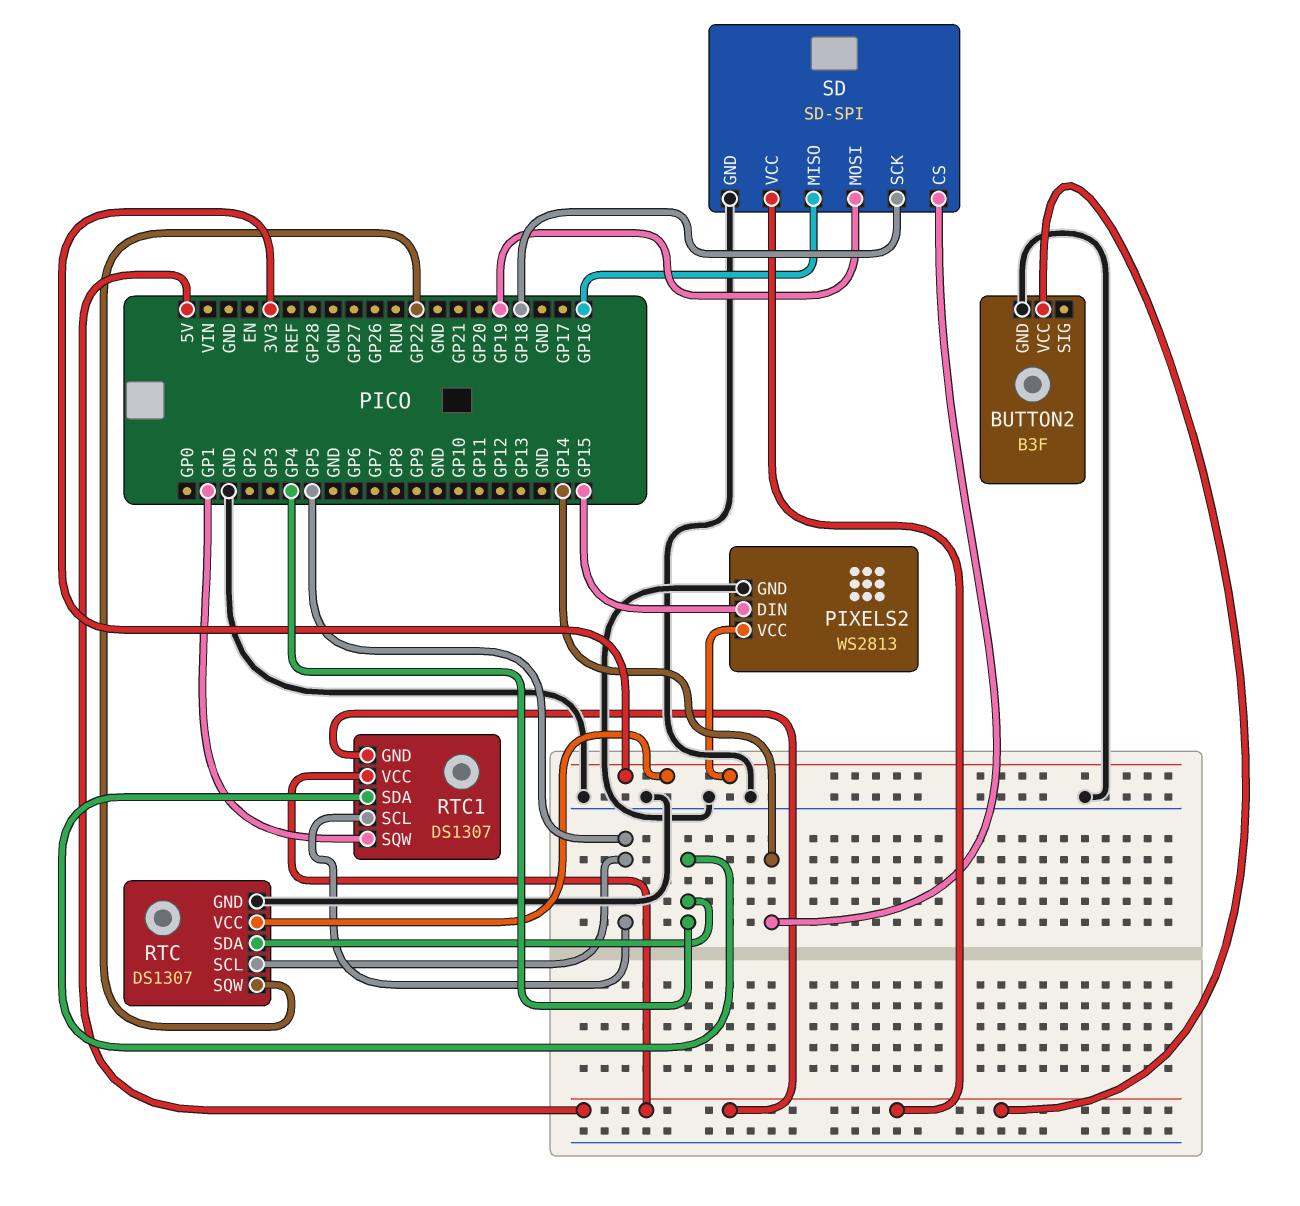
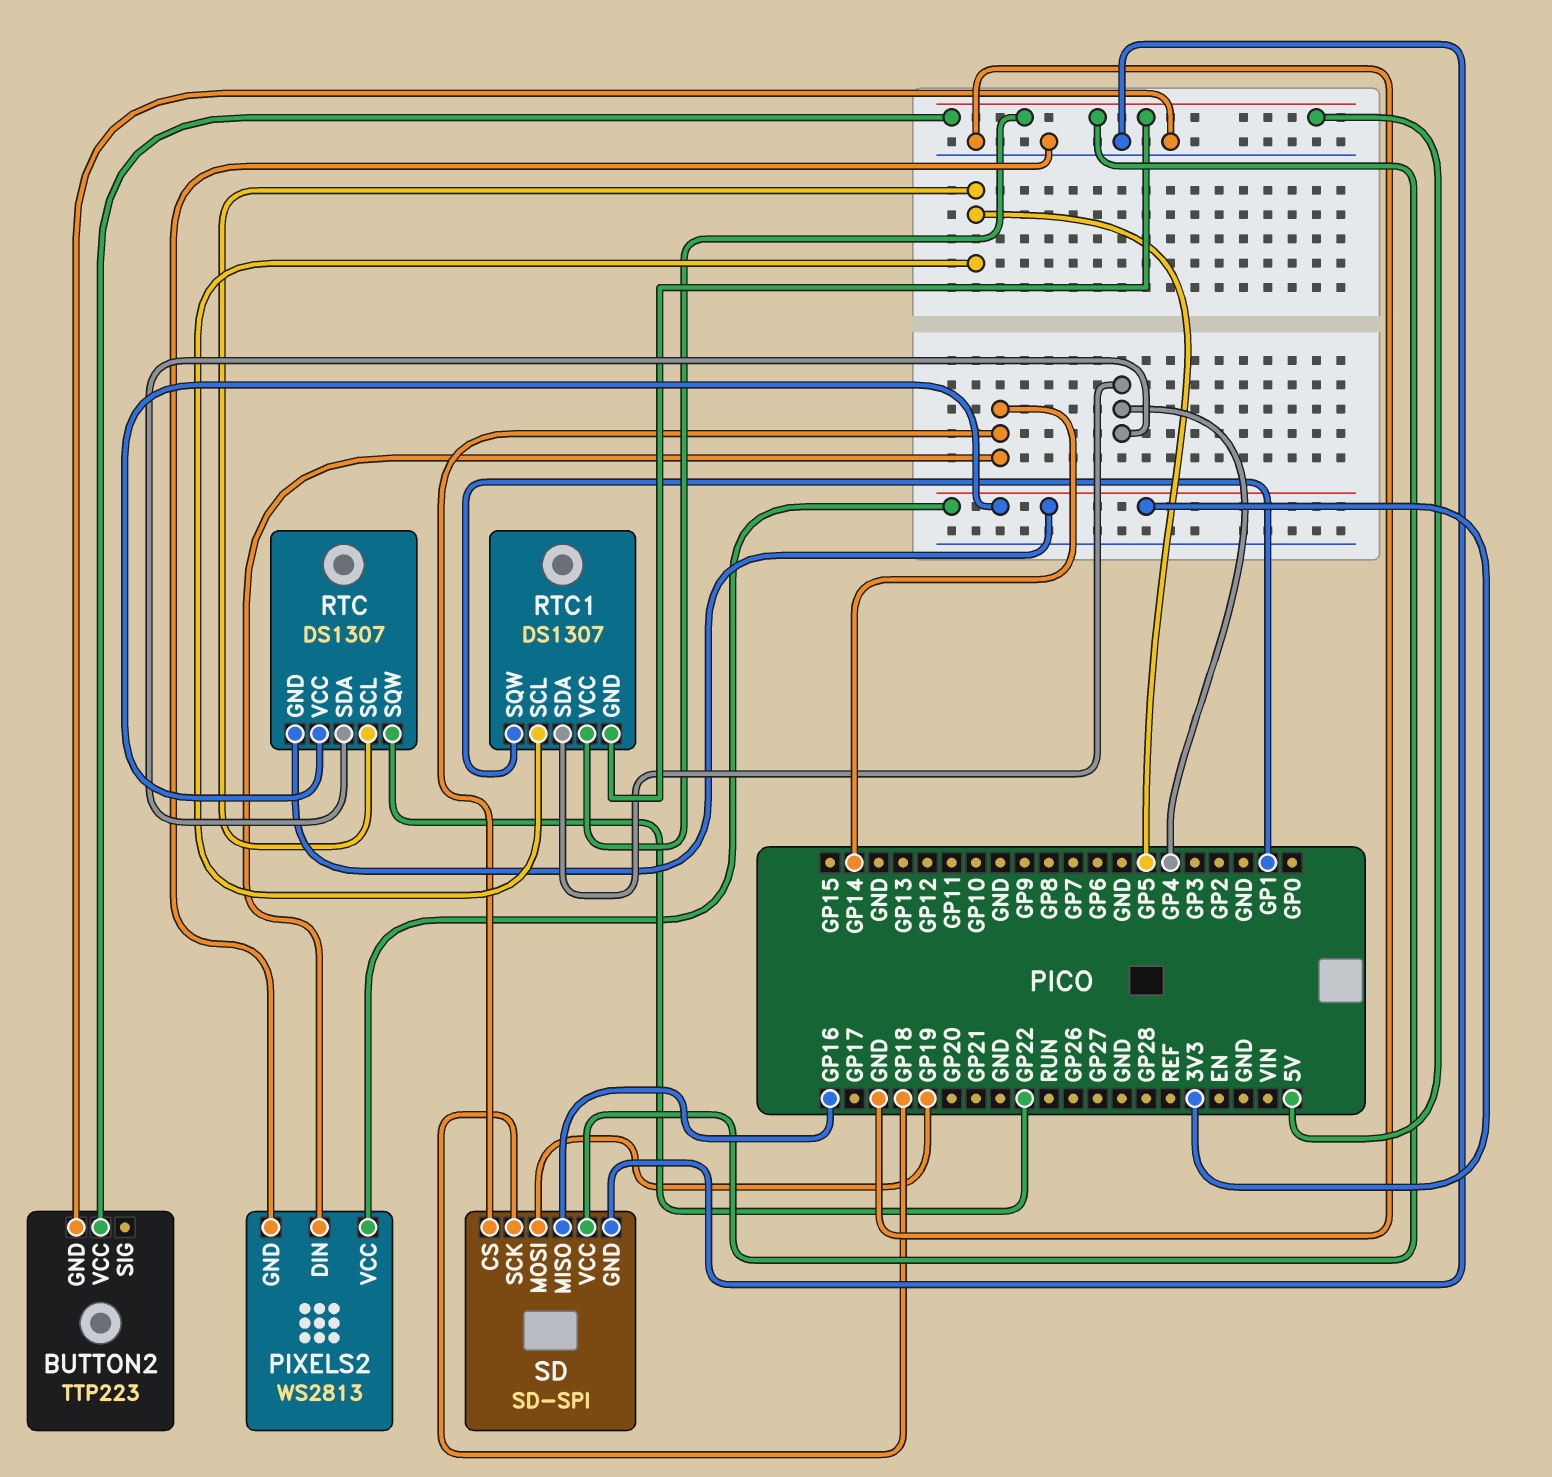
BUTTON2: B3F -> TTP223
PIXELS2 pin DIN: GP15 -> GP14
RTC pin GND: GND -> 3V3

